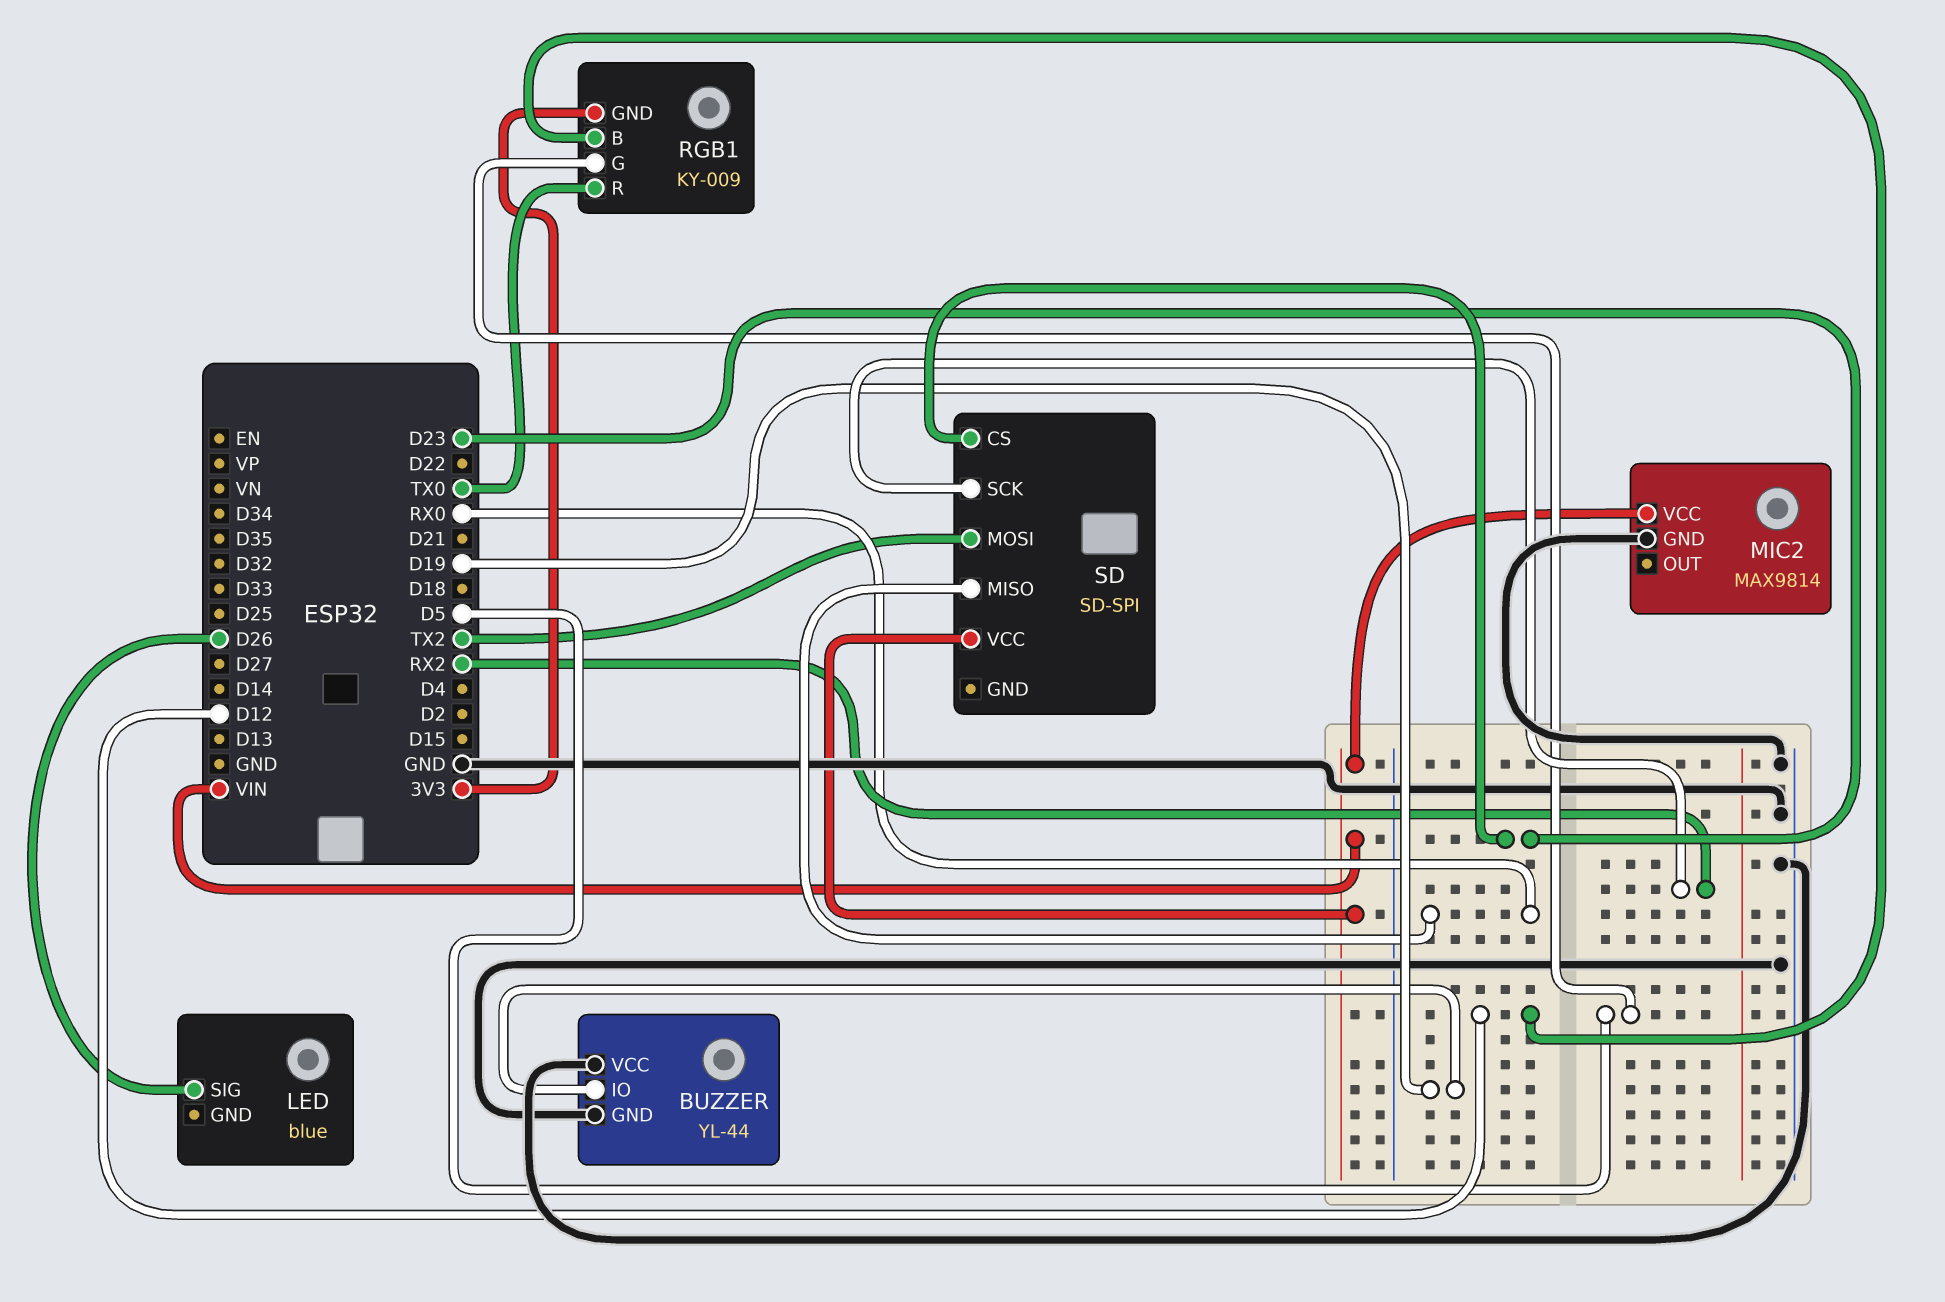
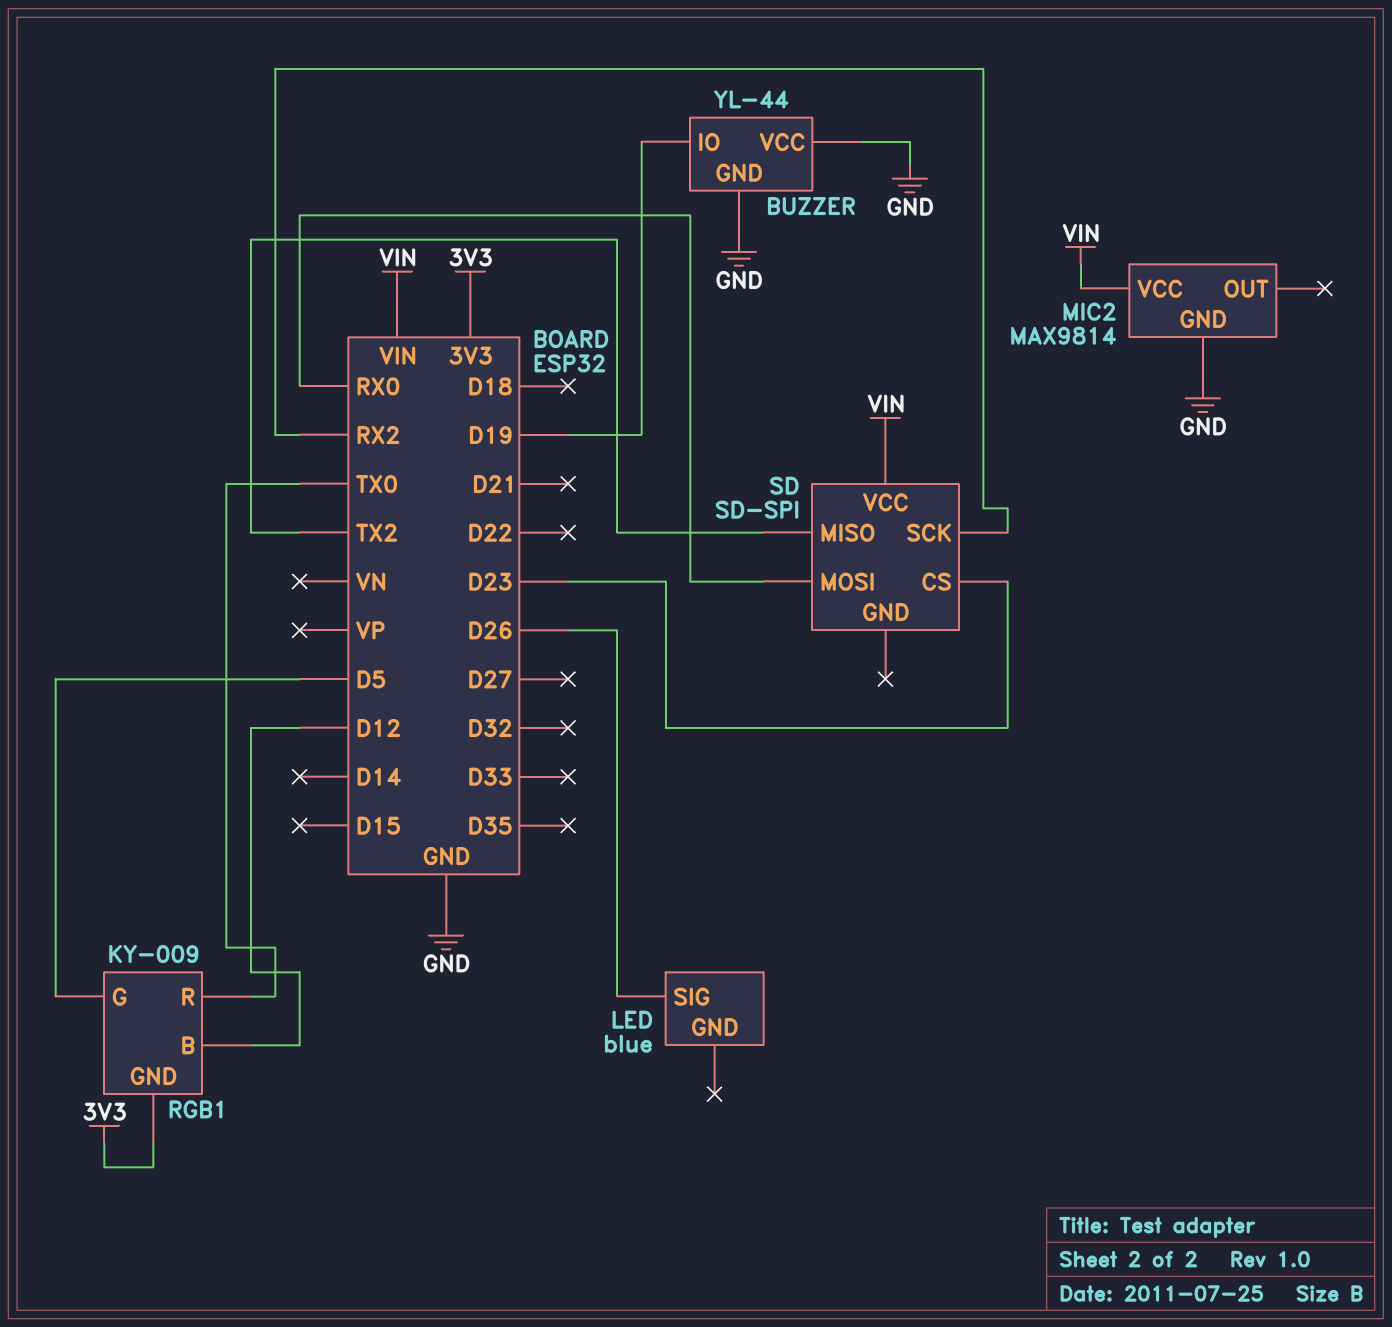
SD pin MISO: RX0 -> TX2
SD pin MOSI: TX2 -> RX0

